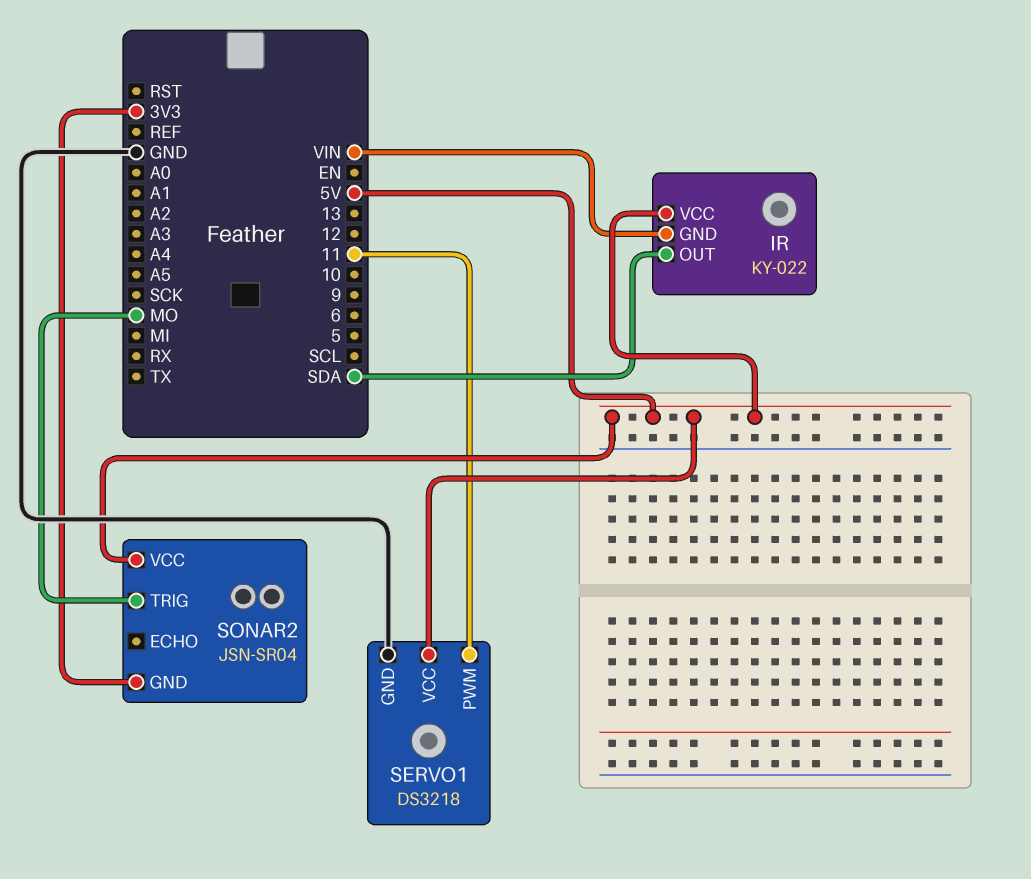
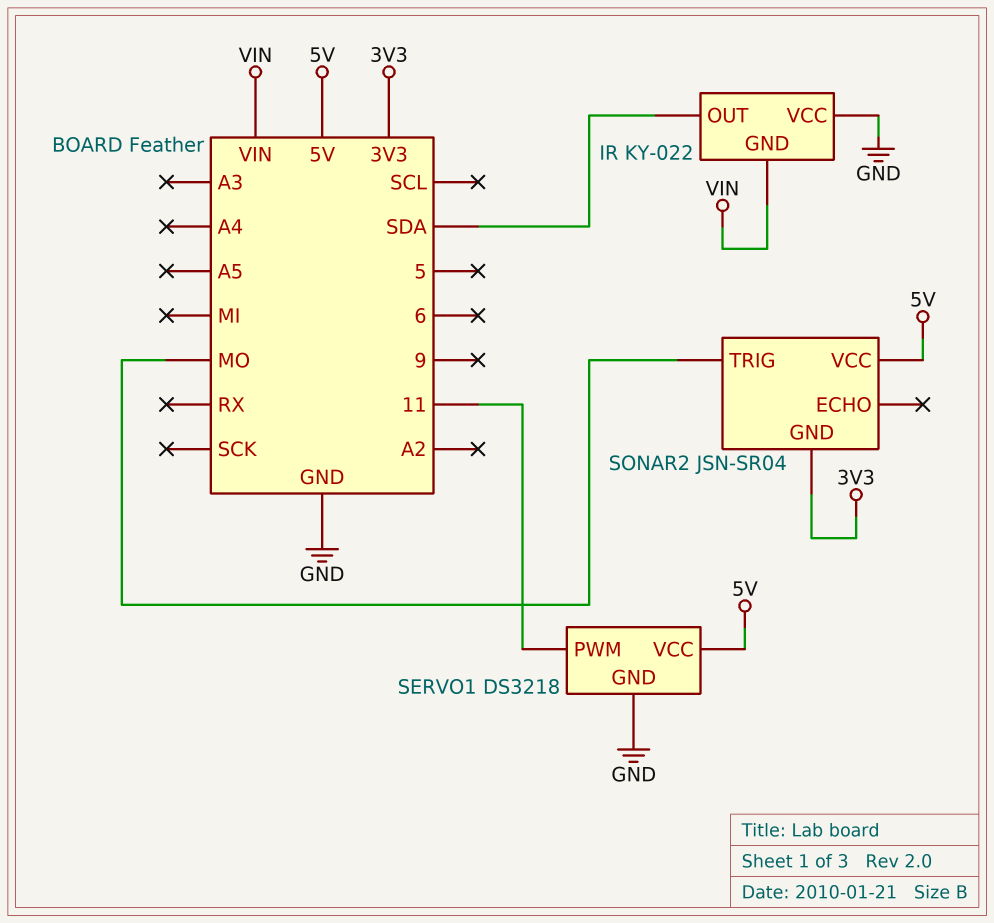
IR pin VCC: 5V -> GND

